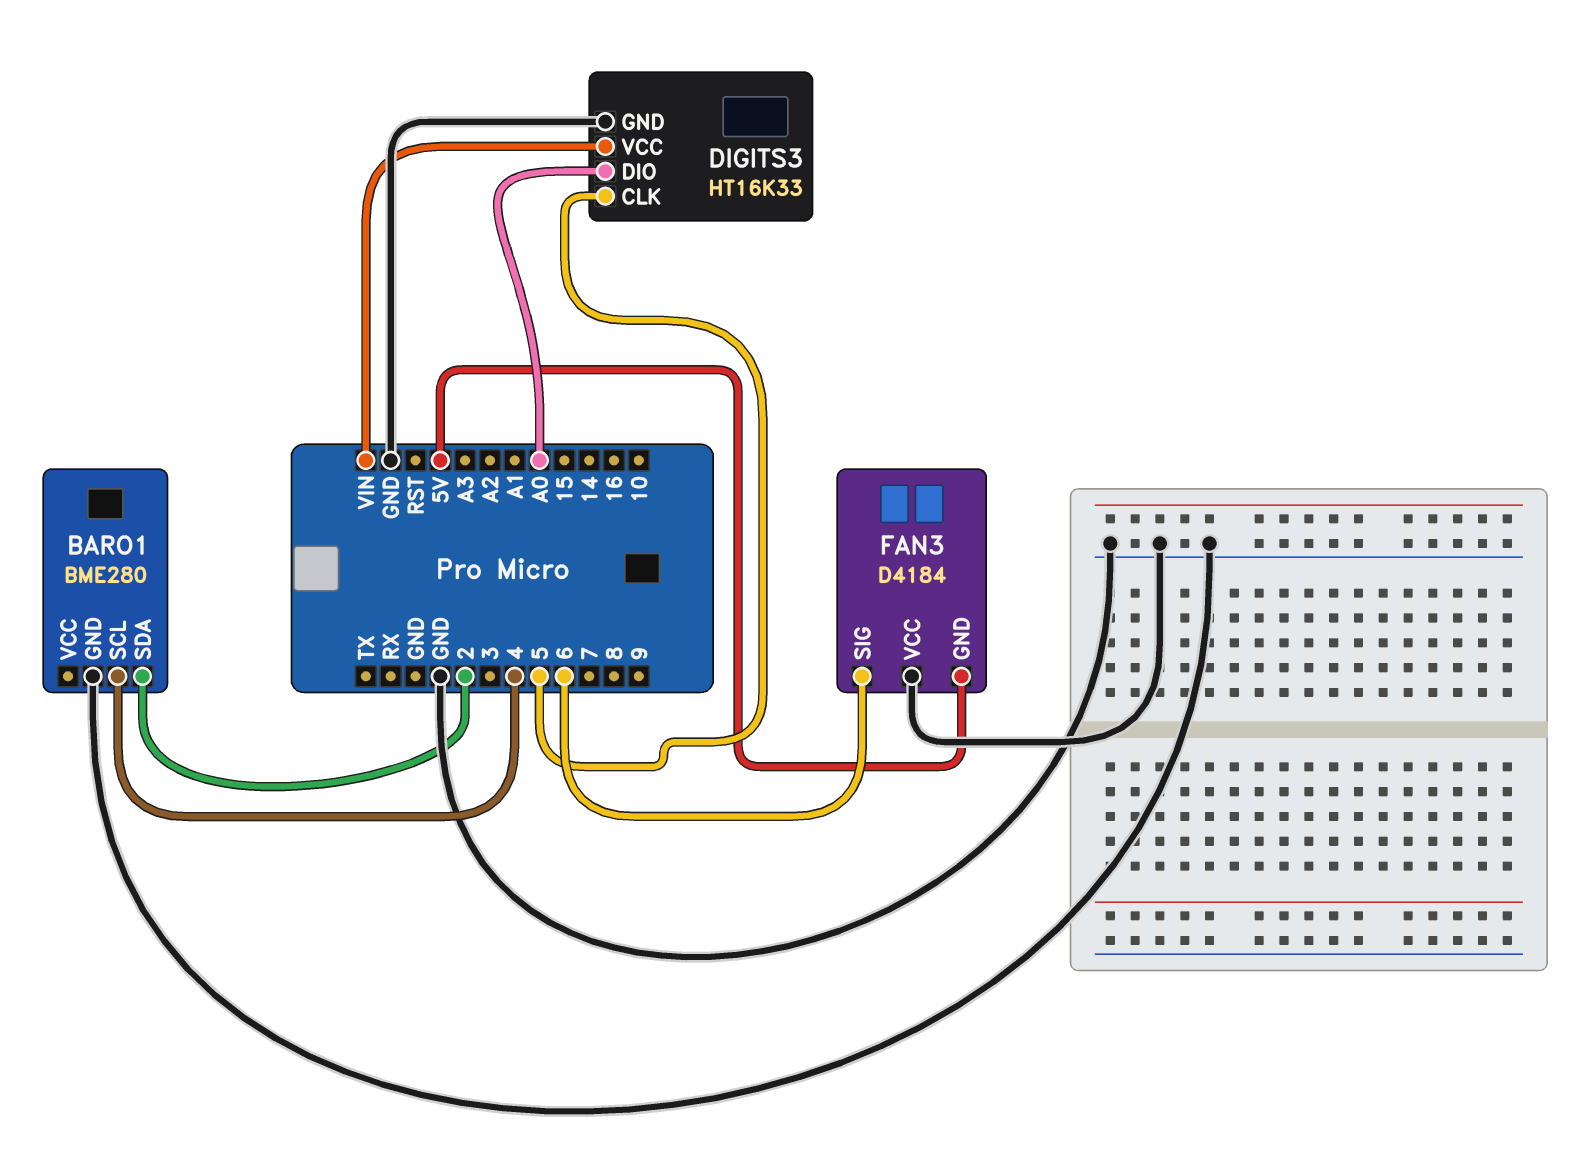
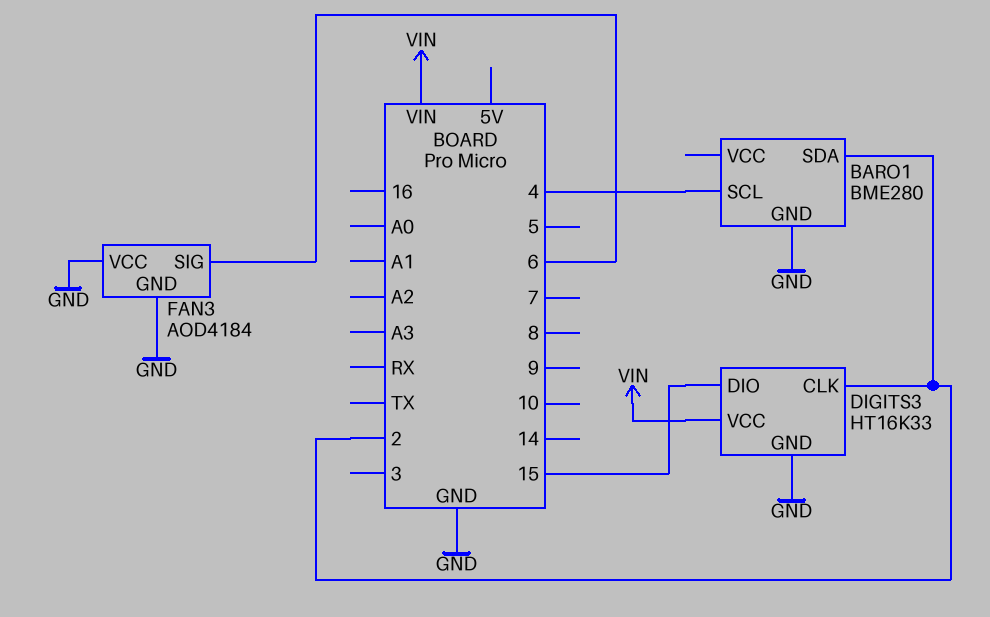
DIGITS3 pin CLK: 5 -> 2
DIGITS3 pin DIO: A0 -> 15
FAN3: D4184 -> AOD4184
FAN3 pin GND: 5V -> GND

